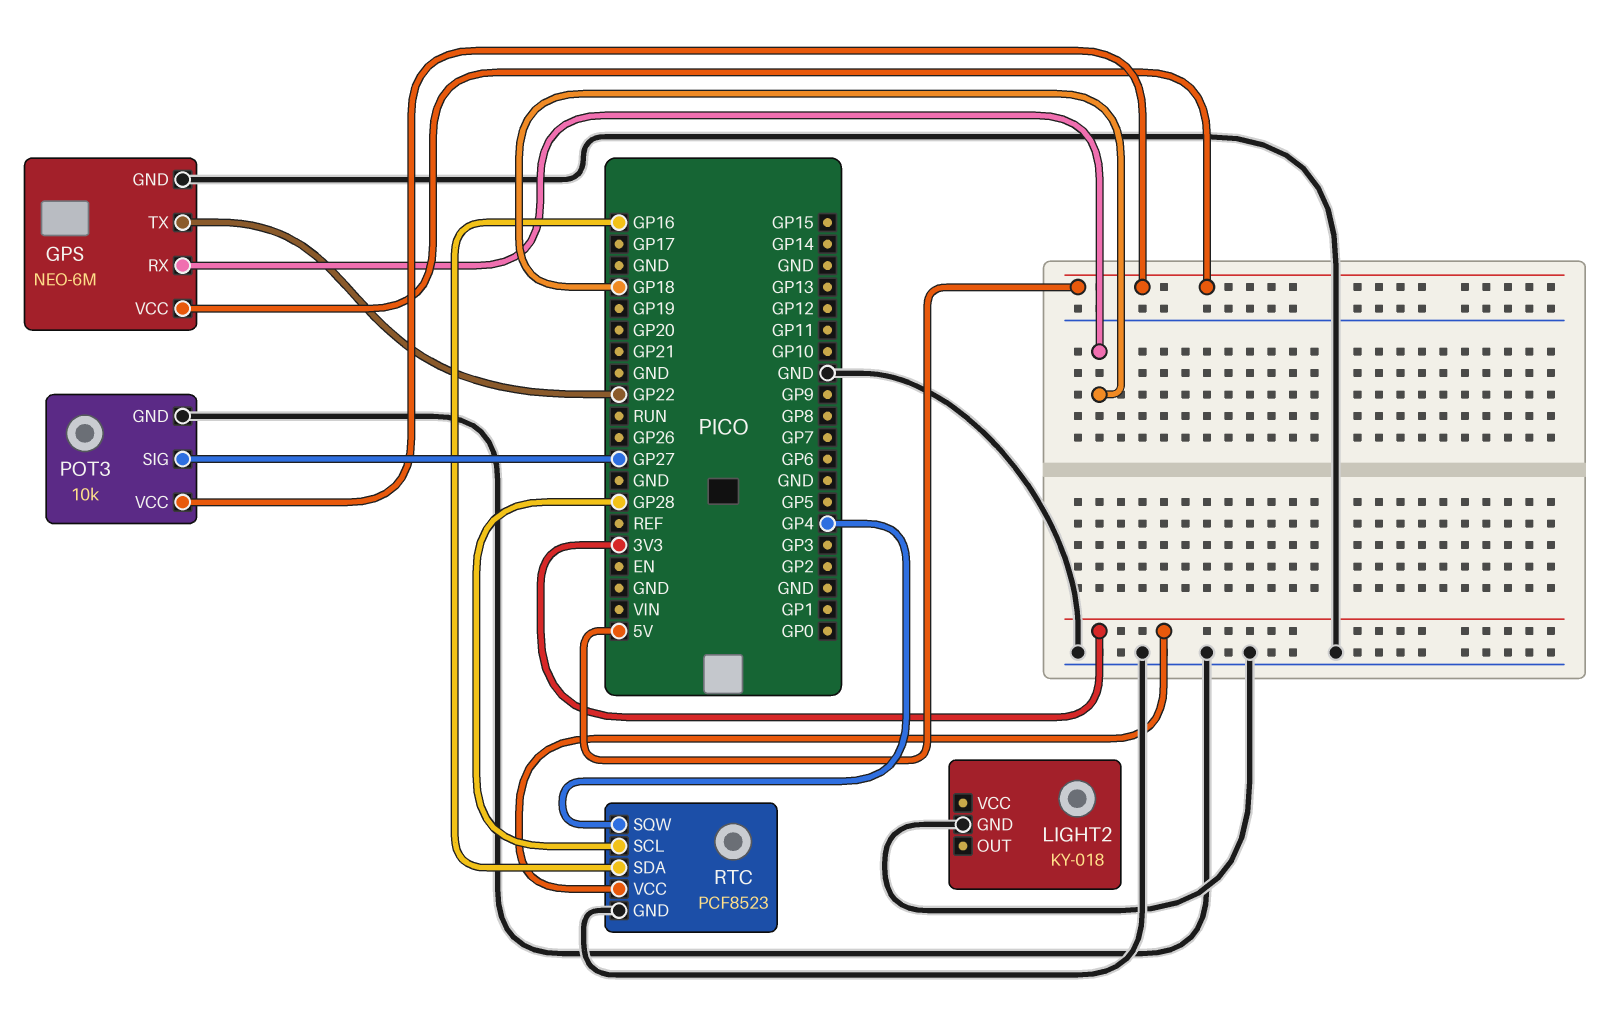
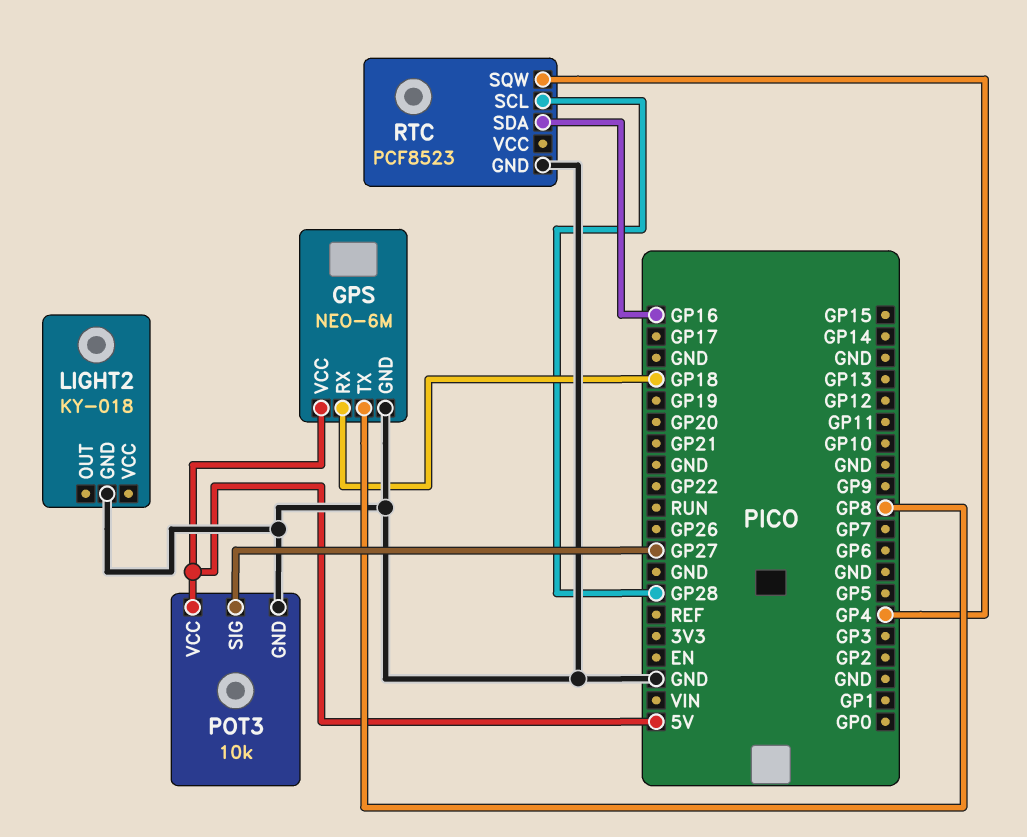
GPS pin TX: GP22 -> GP8
RTC pin VCC: 3V3 -> none

